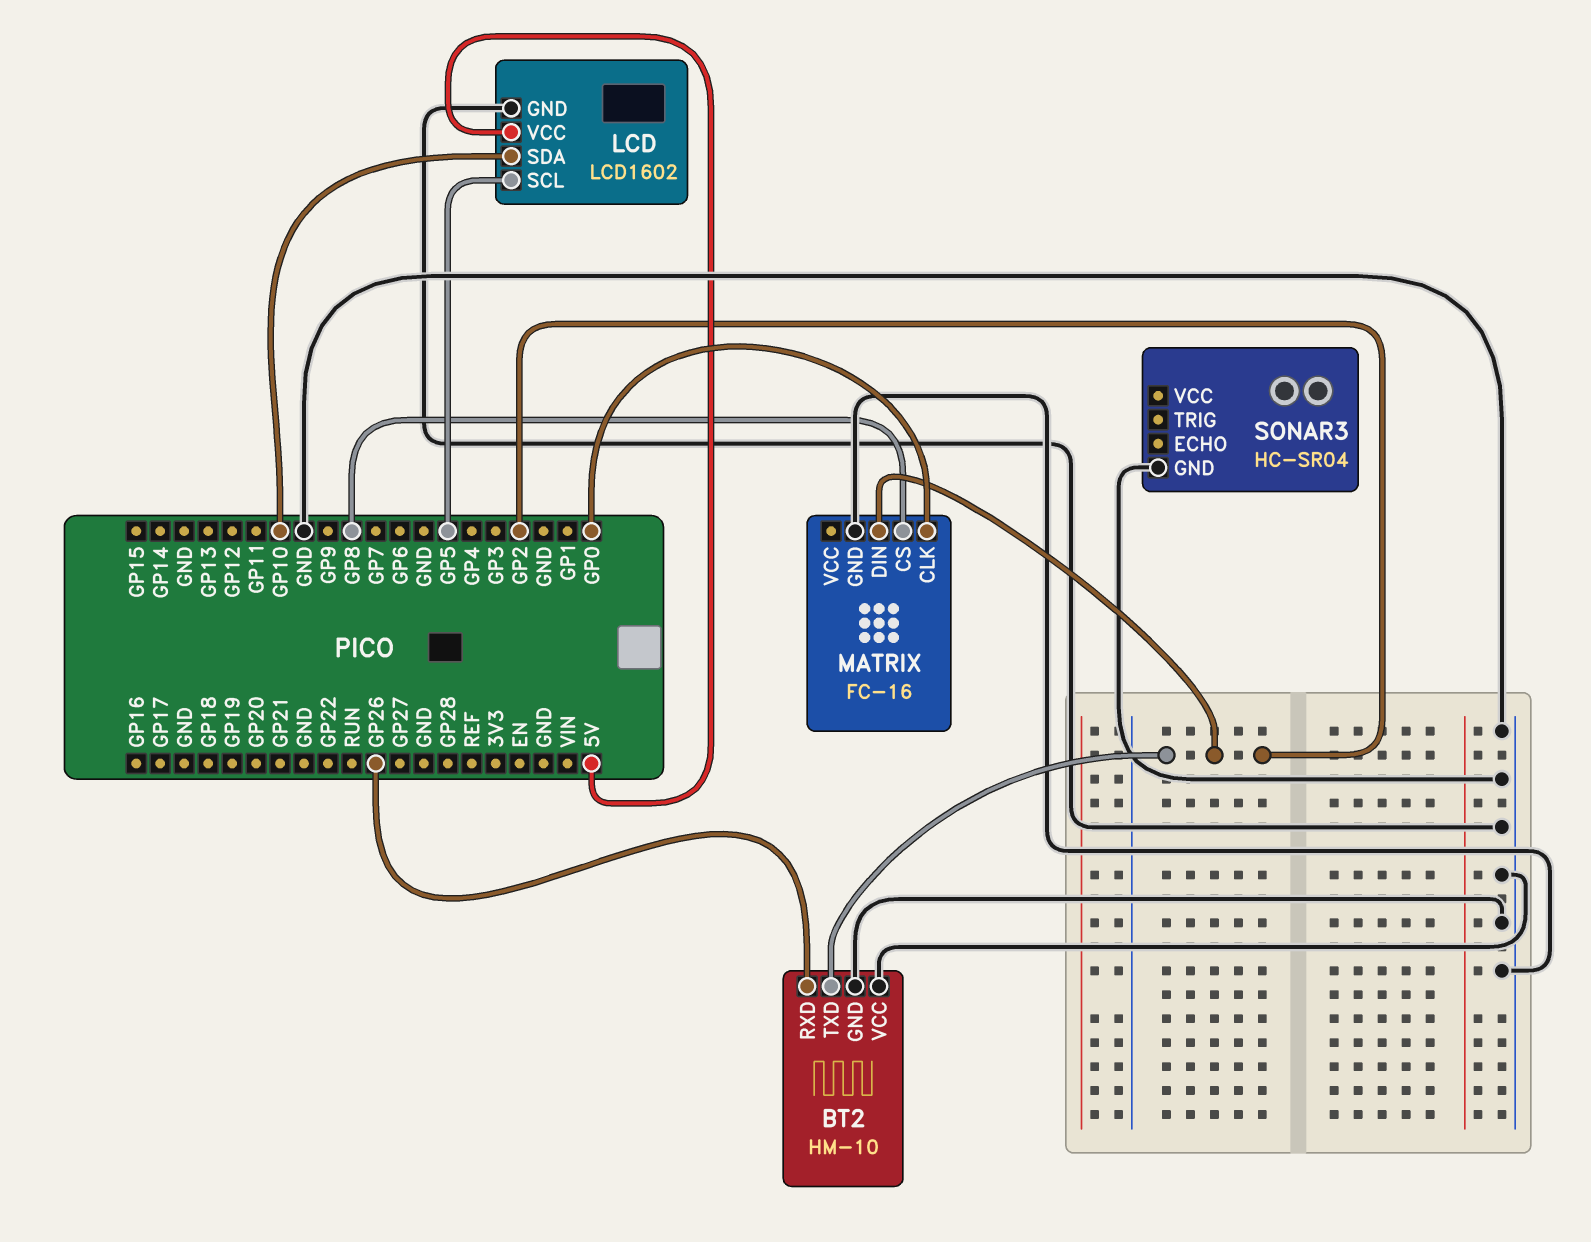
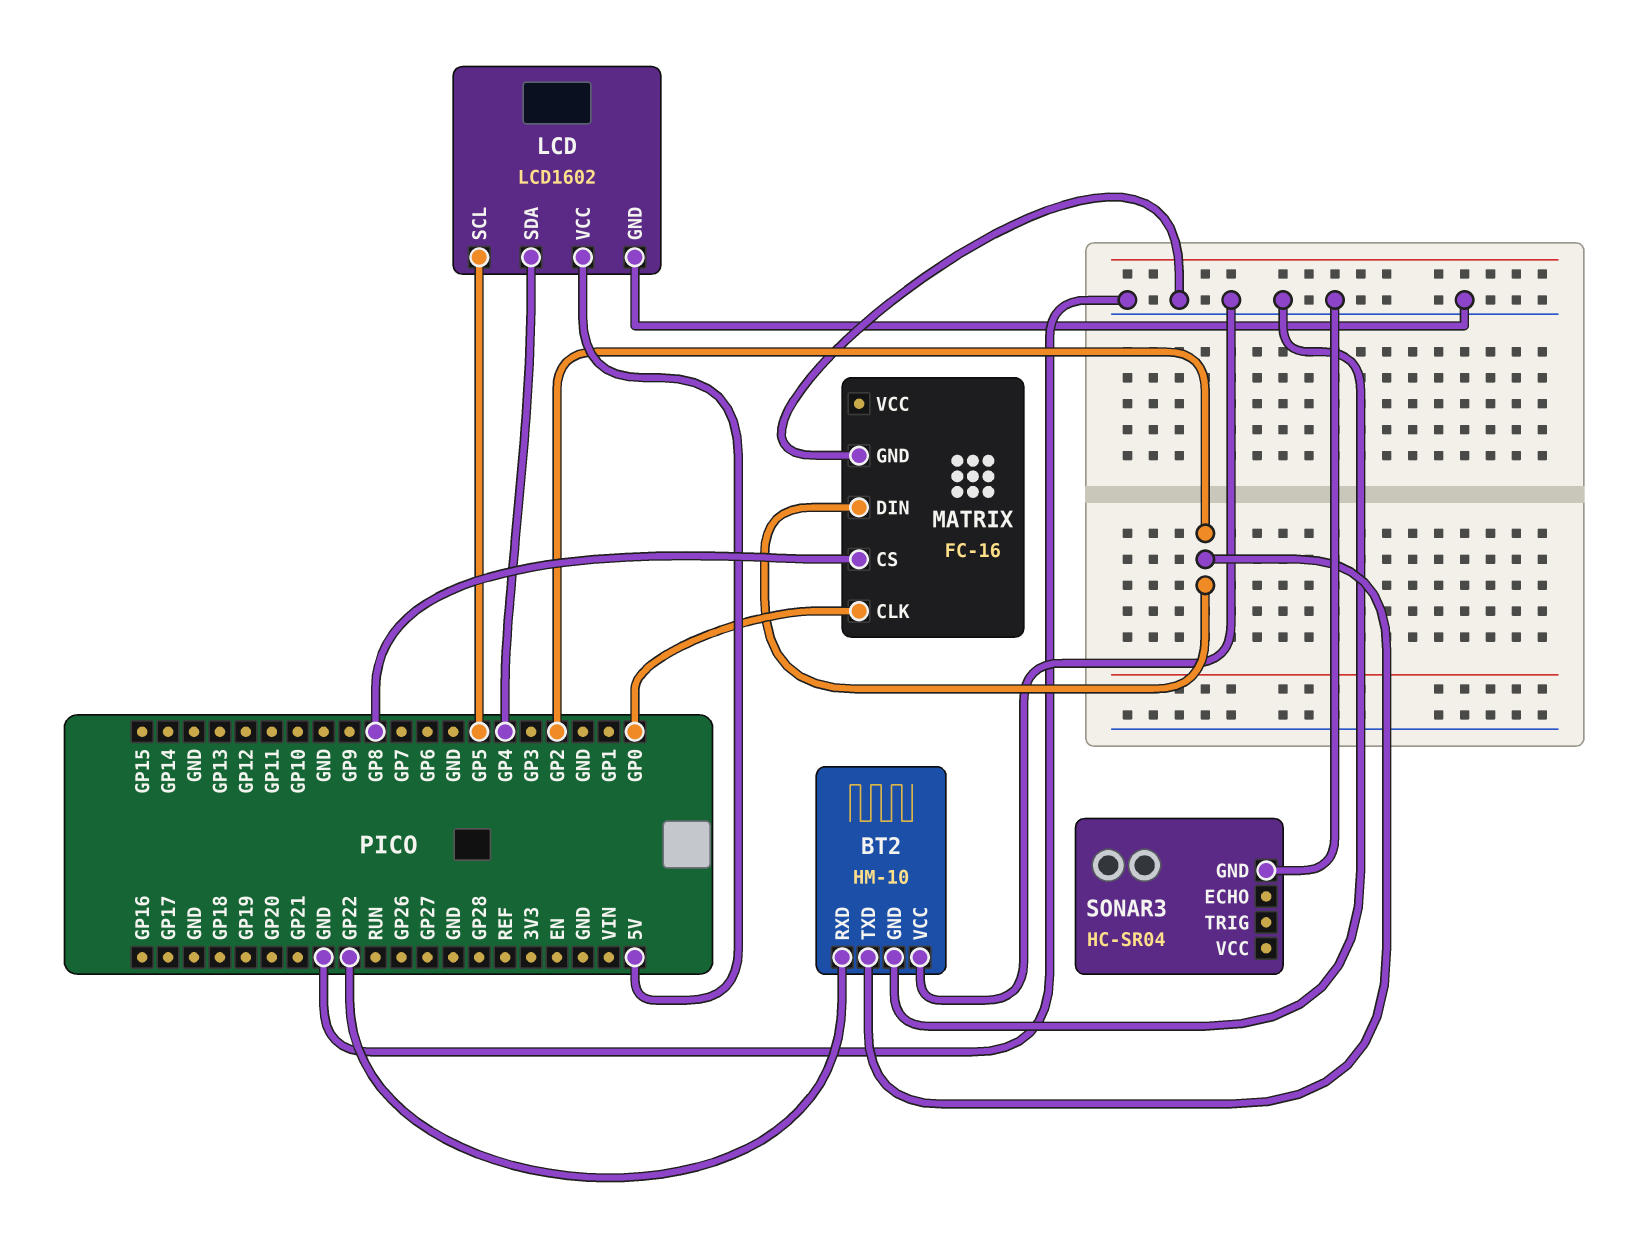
BT2 pin RXD: GP26 -> GP22
LCD pin SDA: GP10 -> GP4

